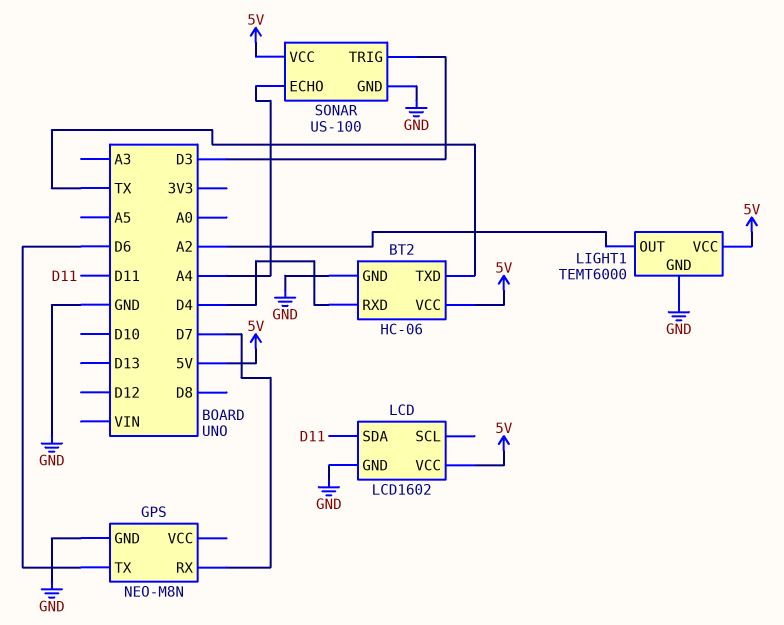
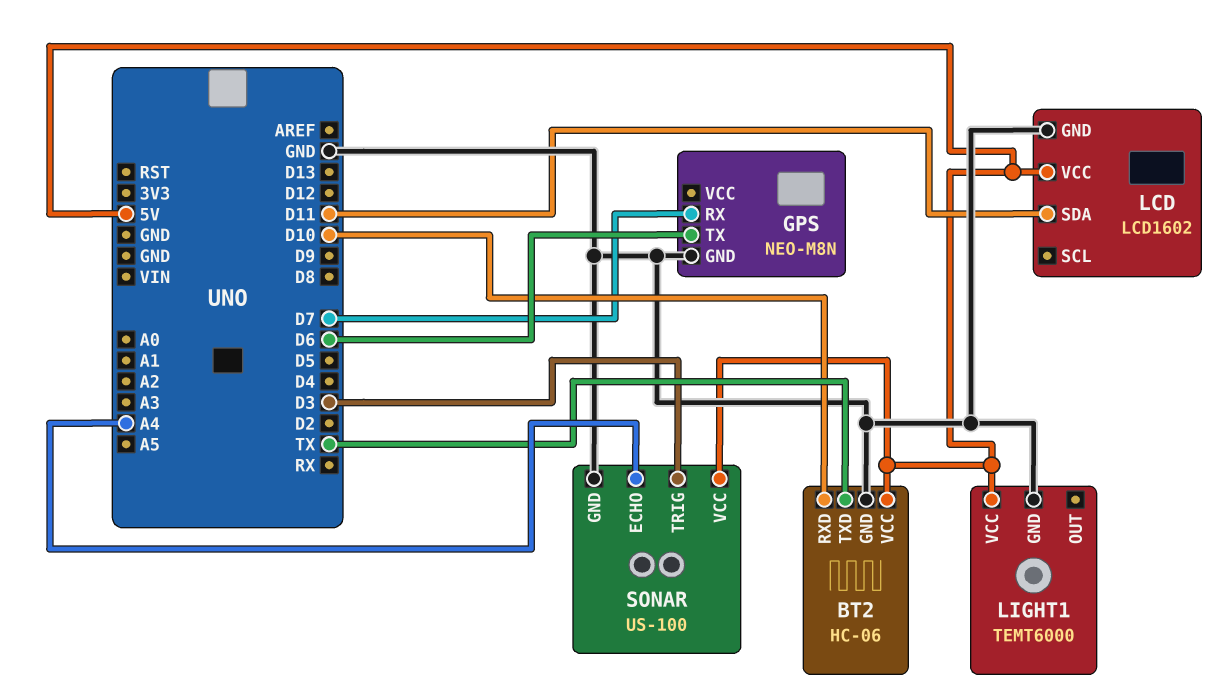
BT2 pin RXD: D4 -> D10
LIGHT1 pin OUT: A2 -> none

